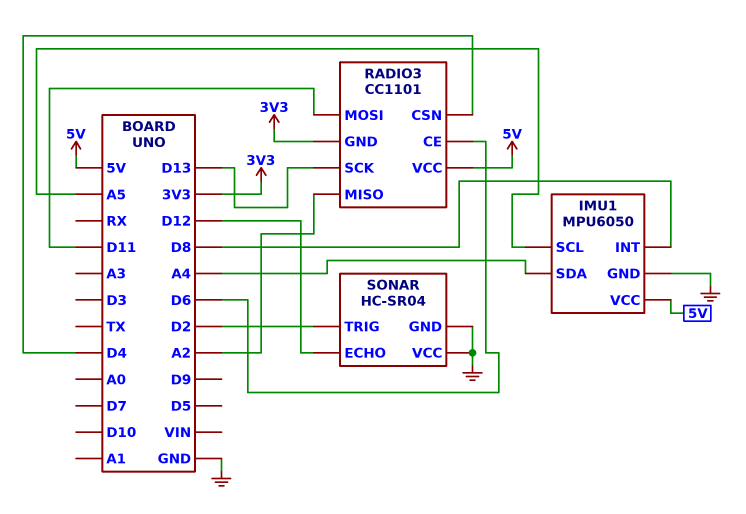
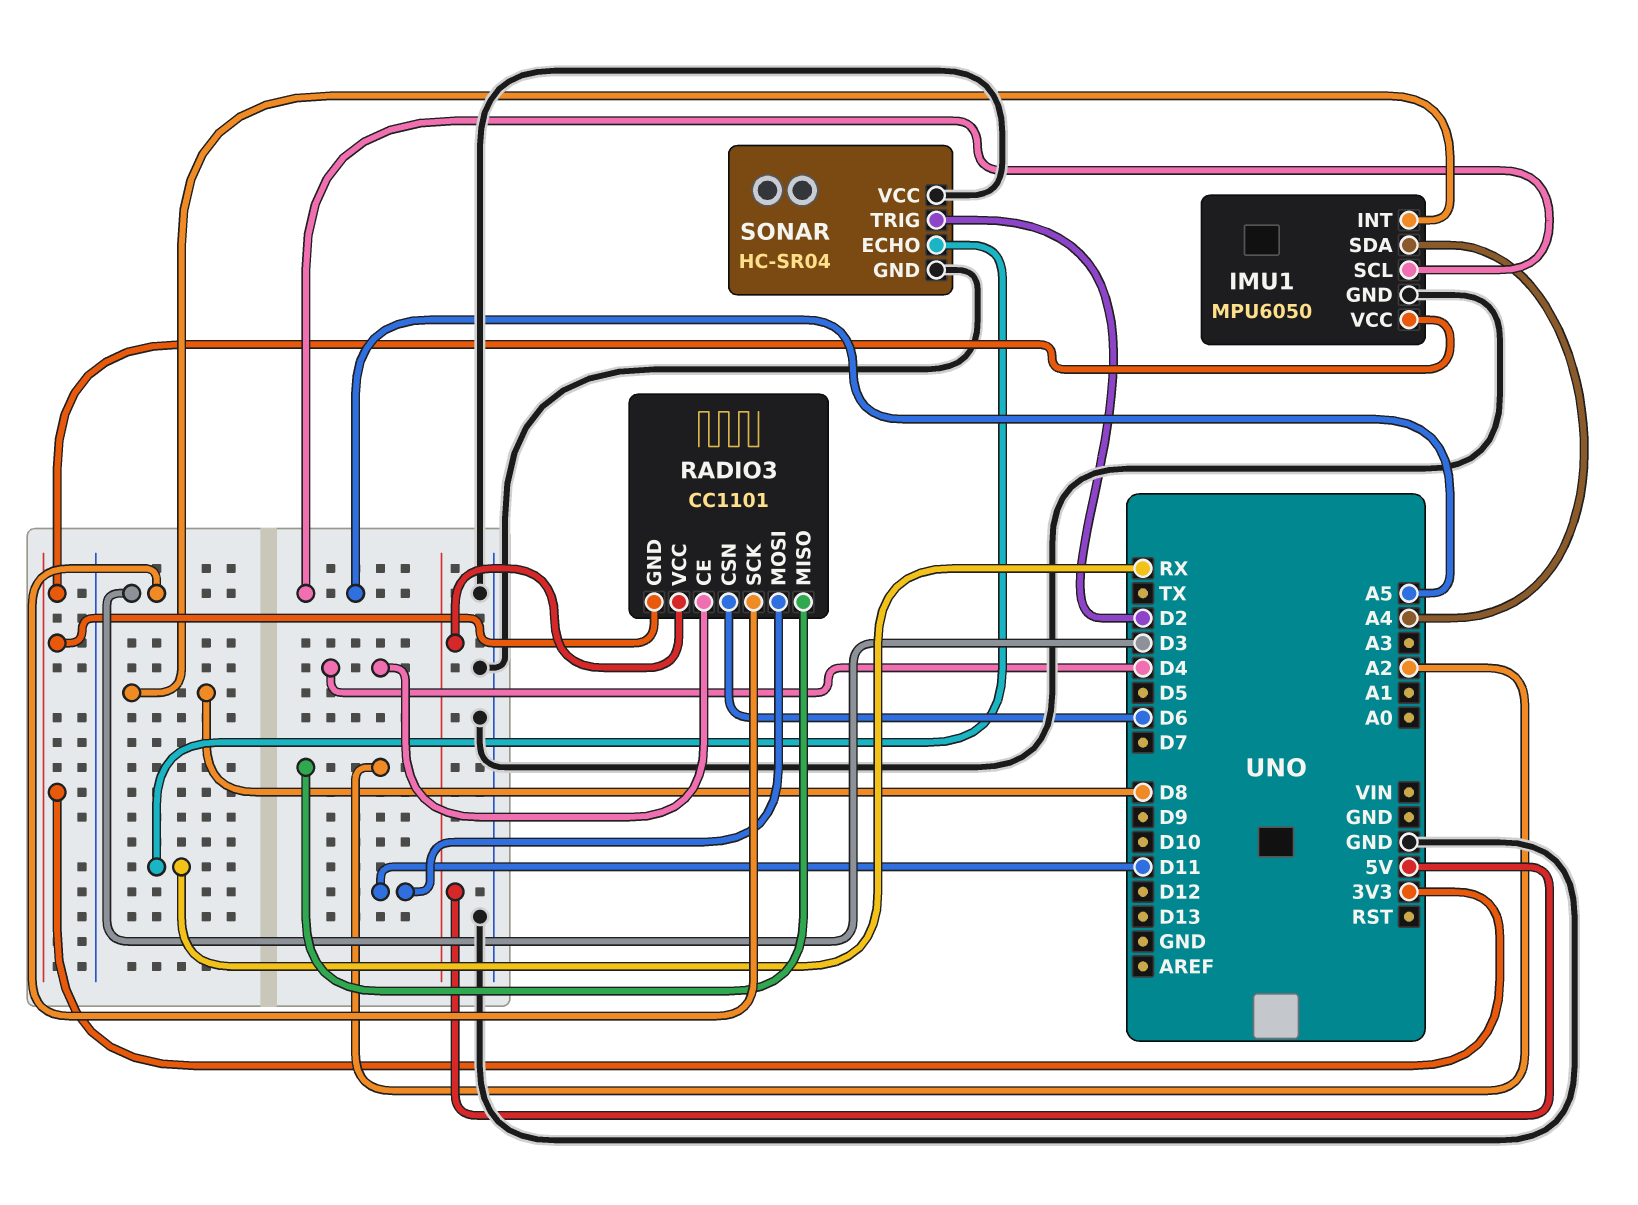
IMU1 pin VCC: 5V -> 3V3
RADIO3 pin CE: D6 -> D4
RADIO3 pin CSN: D4 -> D6
RADIO3 pin SCK: D13 -> D3
SONAR pin ECHO: D12 -> RX

